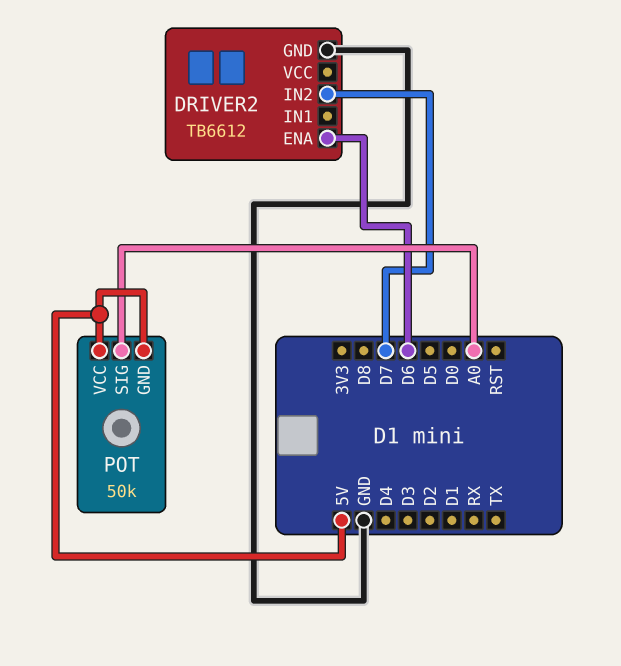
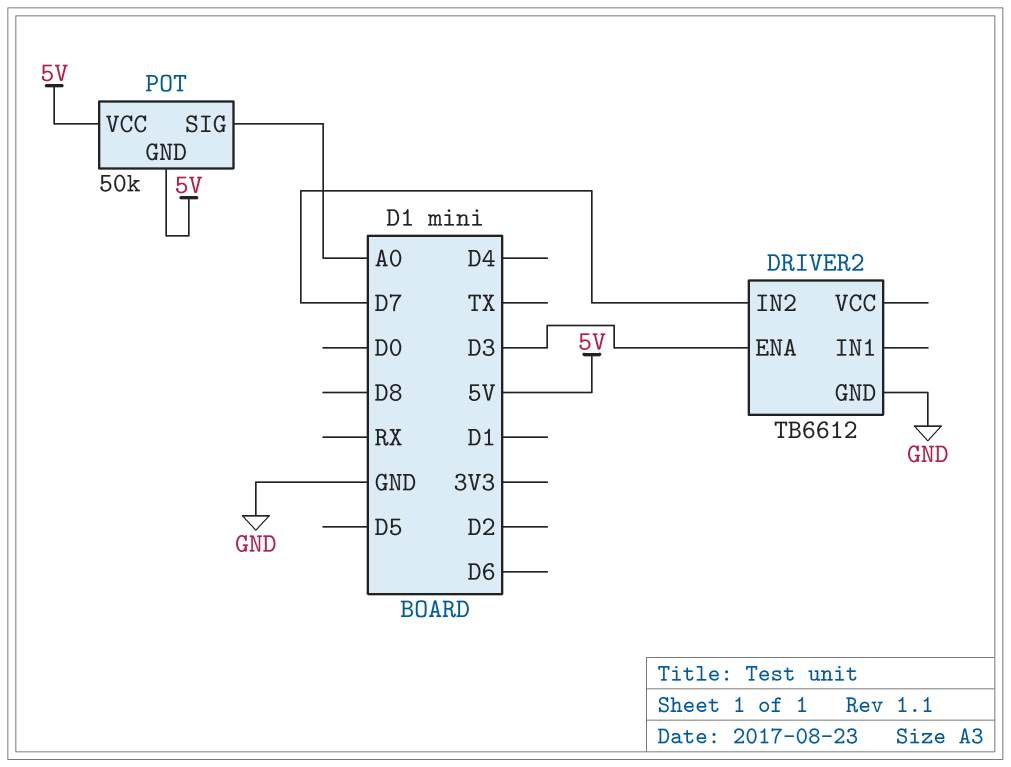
DRIVER2 pin ENA: D6 -> D3

